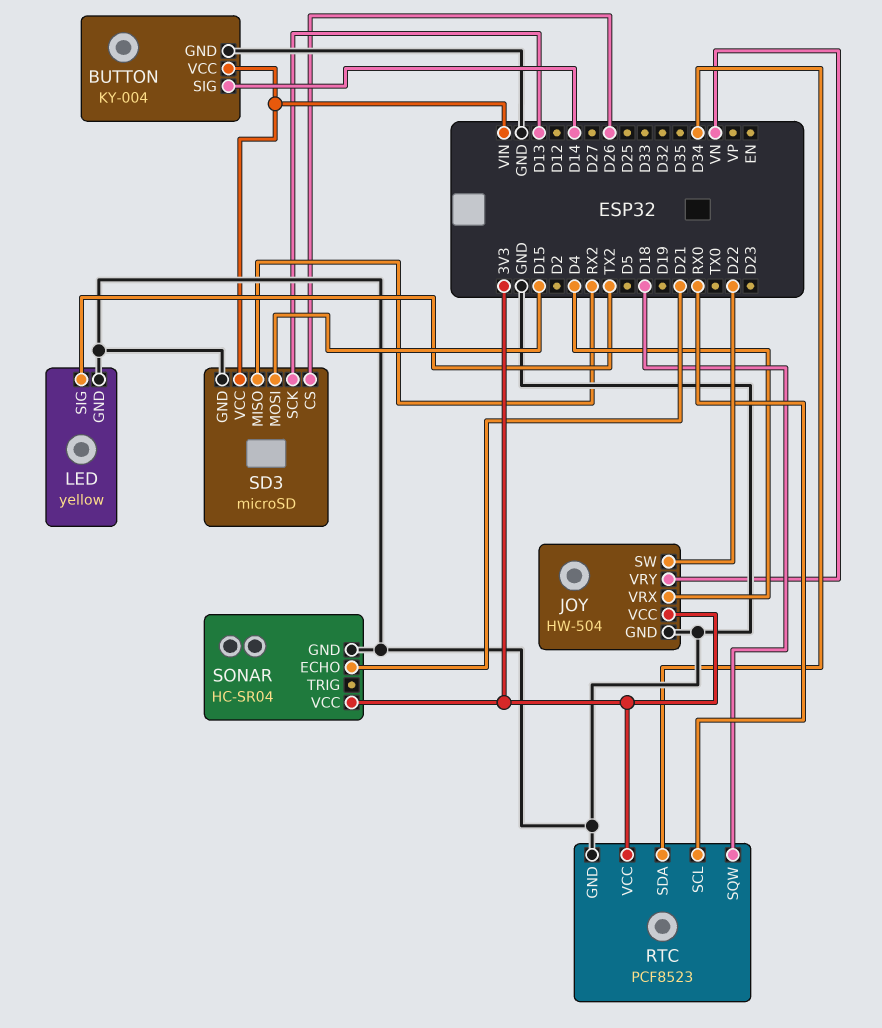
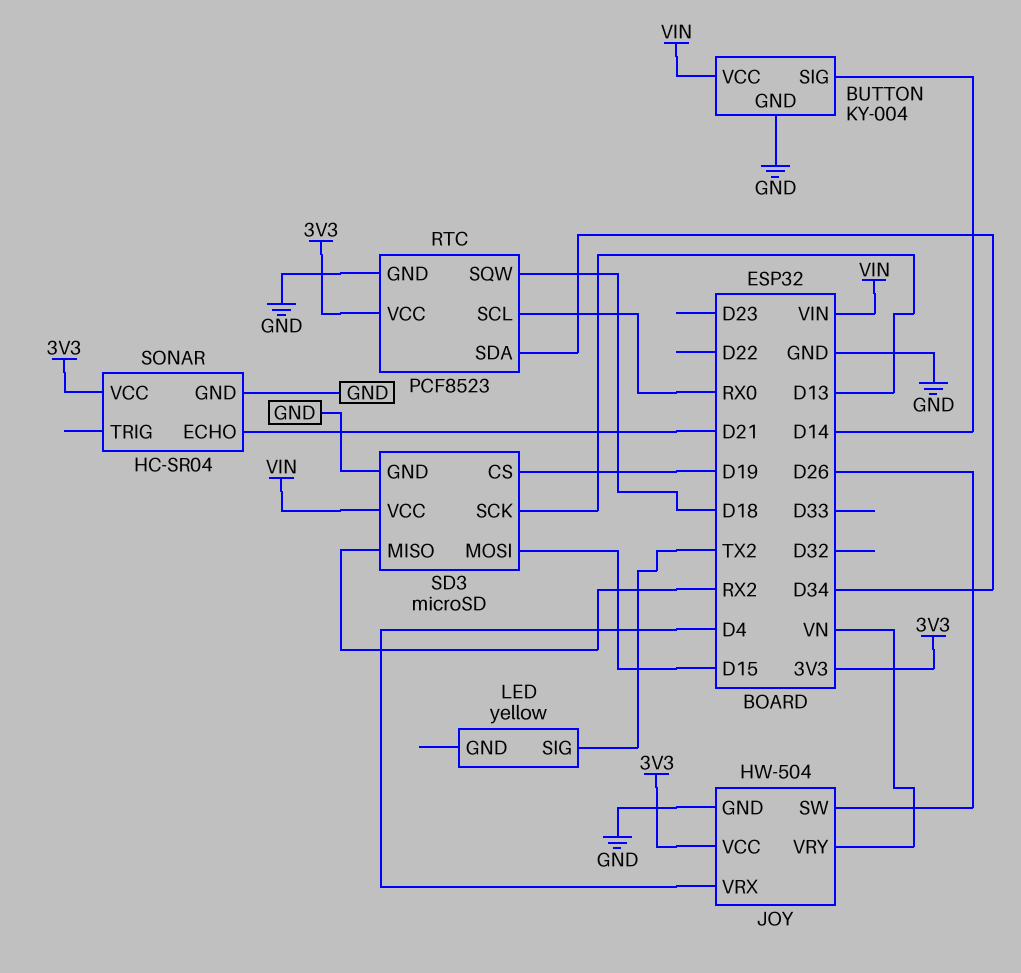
JOY pin SW: D22 -> D26
LED pin GND: GND -> none
SD3 pin CS: D26 -> D19

